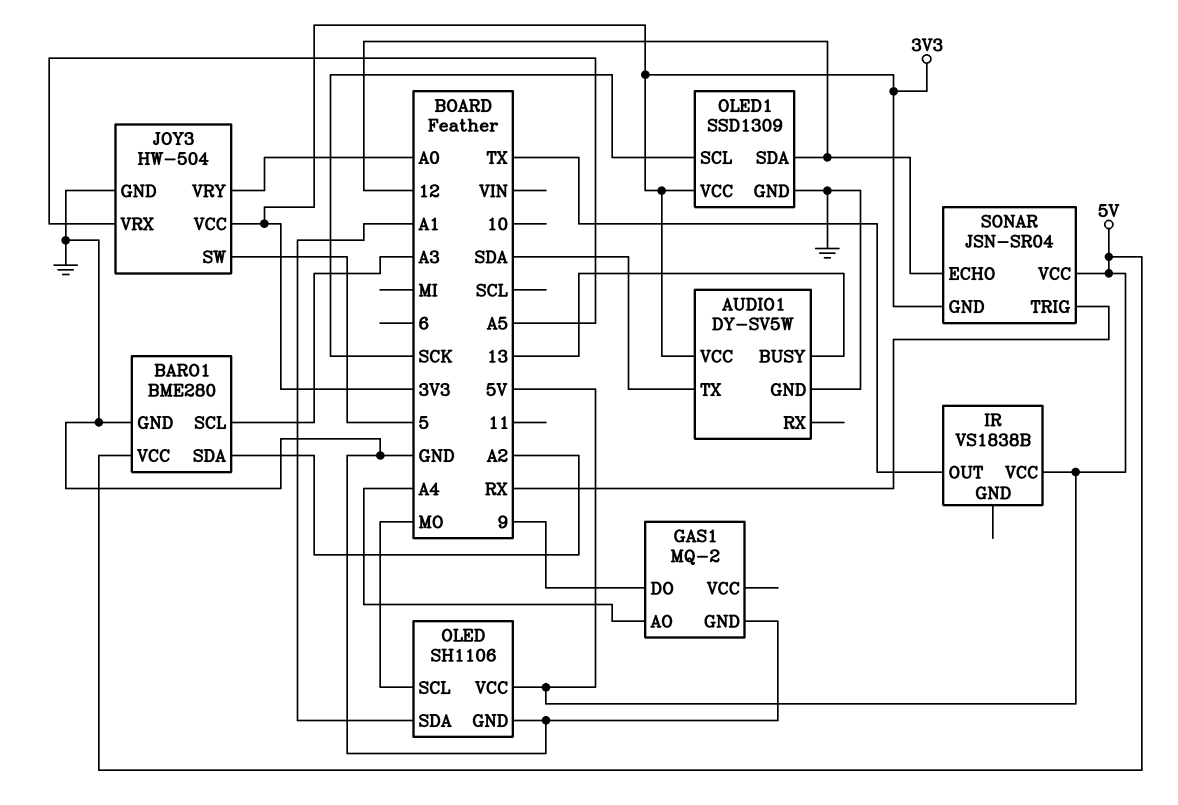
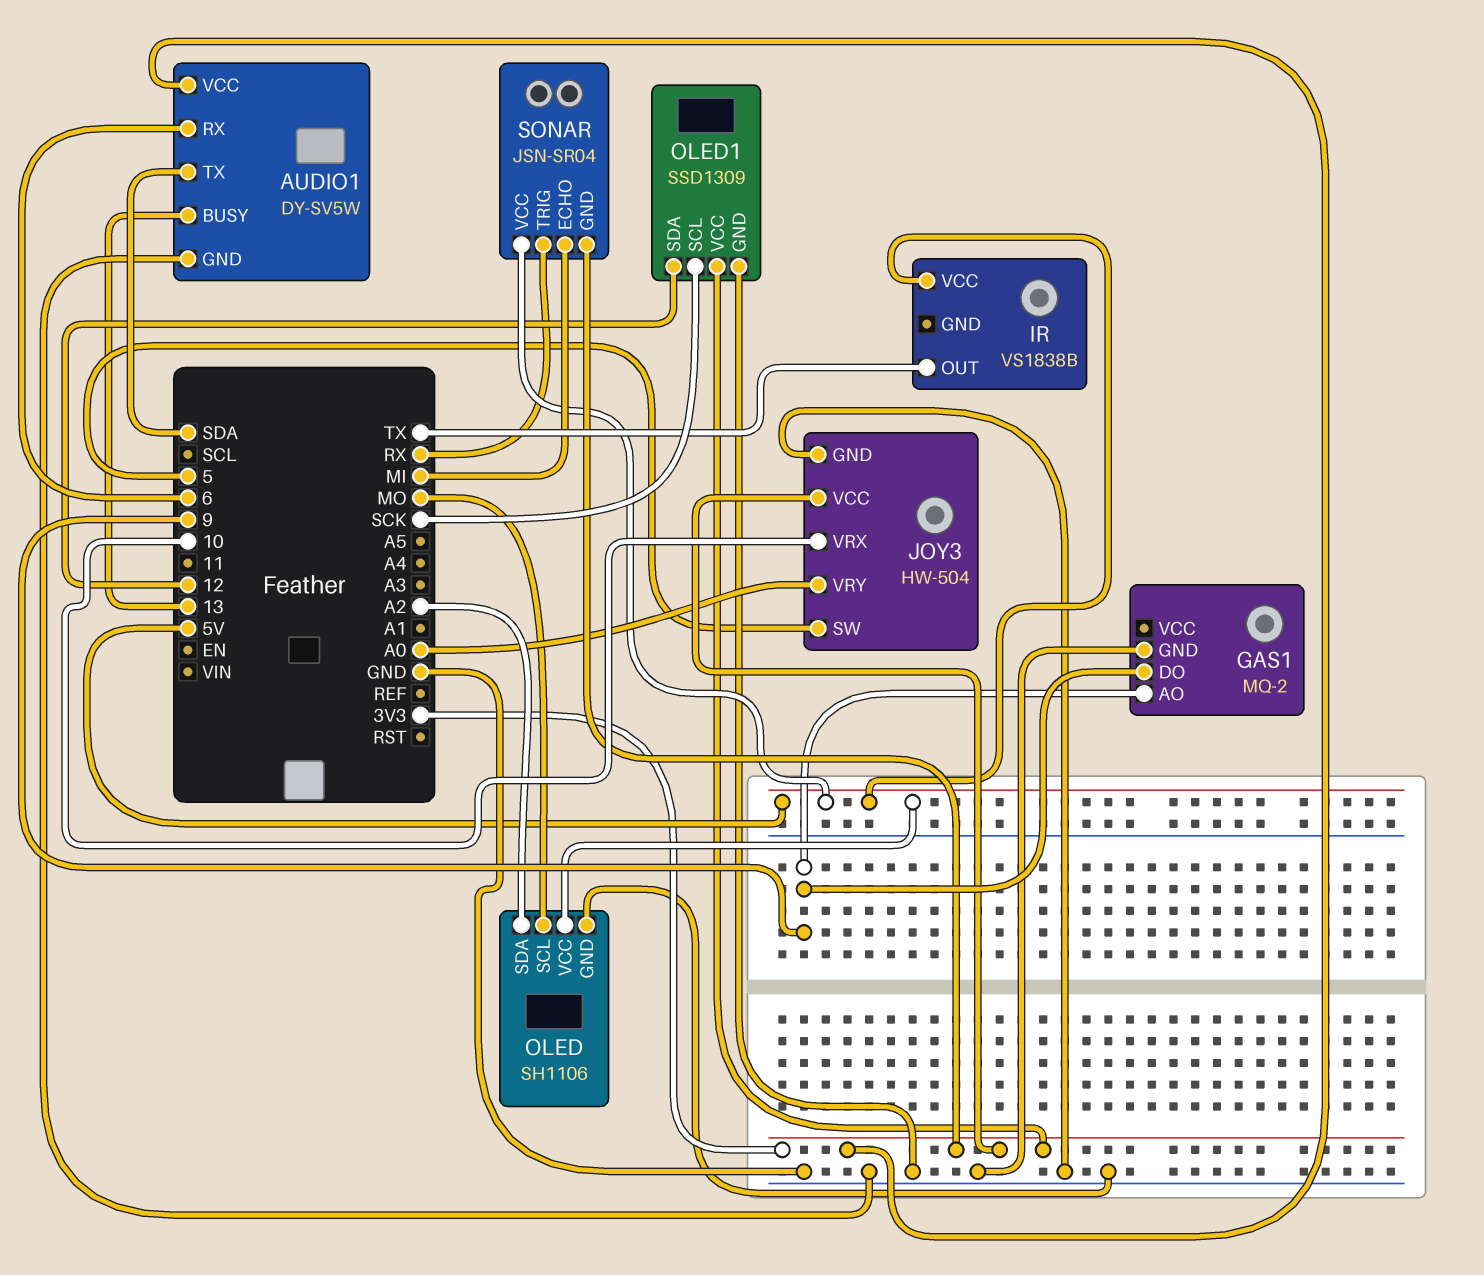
AUDIO1 pin RX: none -> 6
BARO1: BME280 -> none
BARO1 pin GND: GND -> none
BARO1 pin SCL: A3 -> none
BARO1 pin SDA: A2 -> none
BARO1 pin VCC: 5V -> none
GAS1 pin AO: A4 -> 9
JOY3 pin VRX: A5 -> 10
OLED pin SDA: A1 -> A2
SONAR pin ECHO: 12 -> MI

